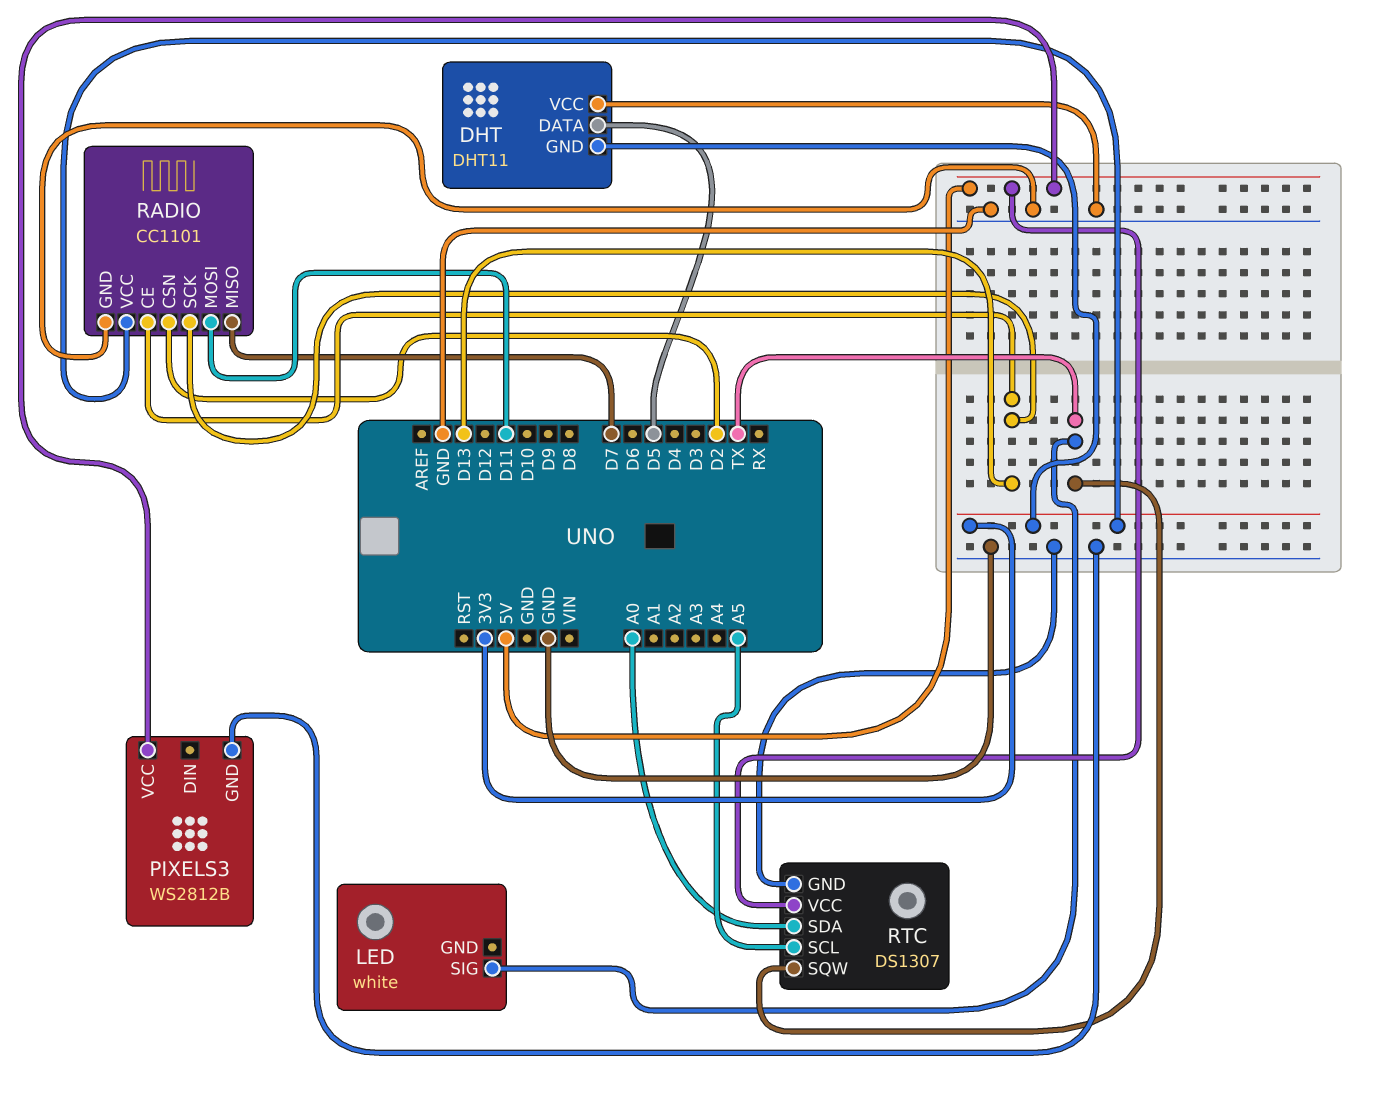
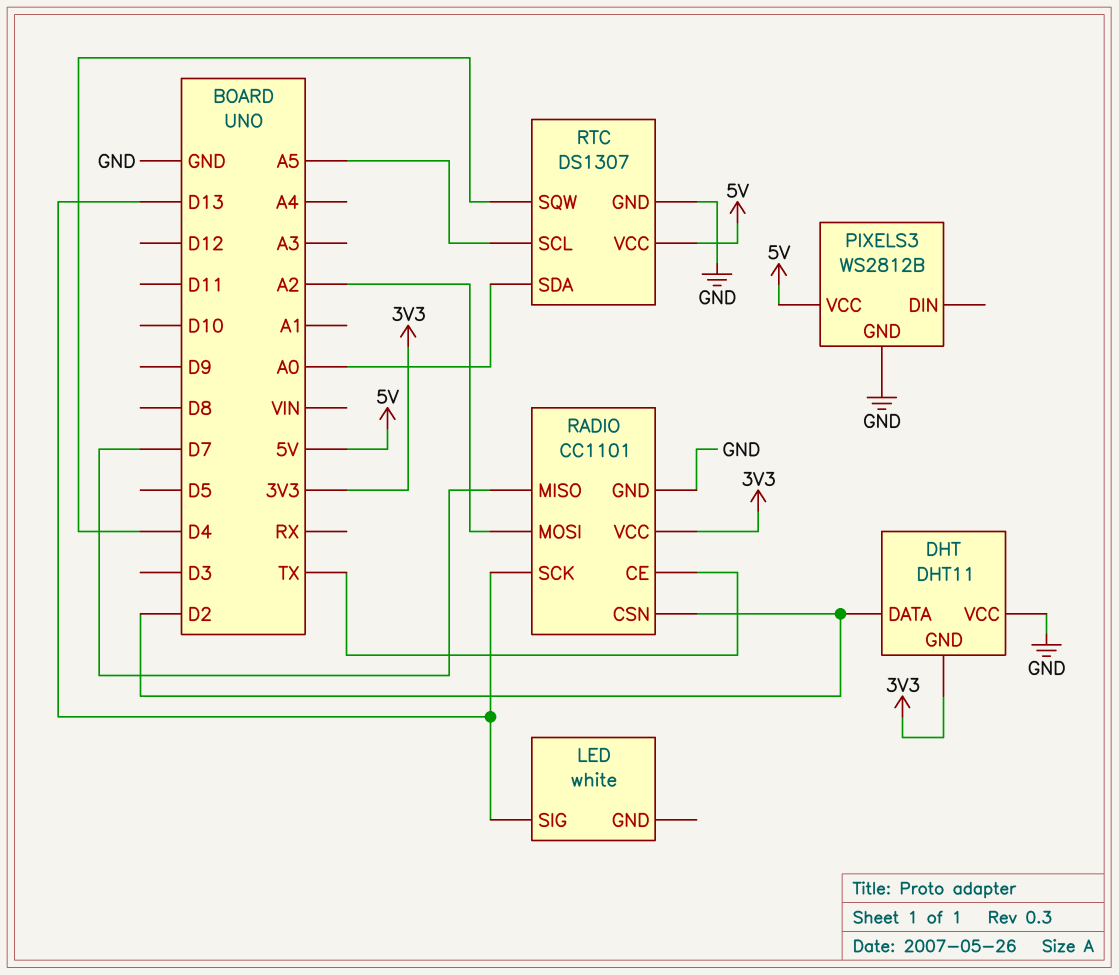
DHT pin DATA: D5 -> D2
LED pin SIG: TX -> D13
RADIO pin CE: D13 -> TX
RADIO pin MOSI: D11 -> A2
RTC pin SQW: TX -> D4

